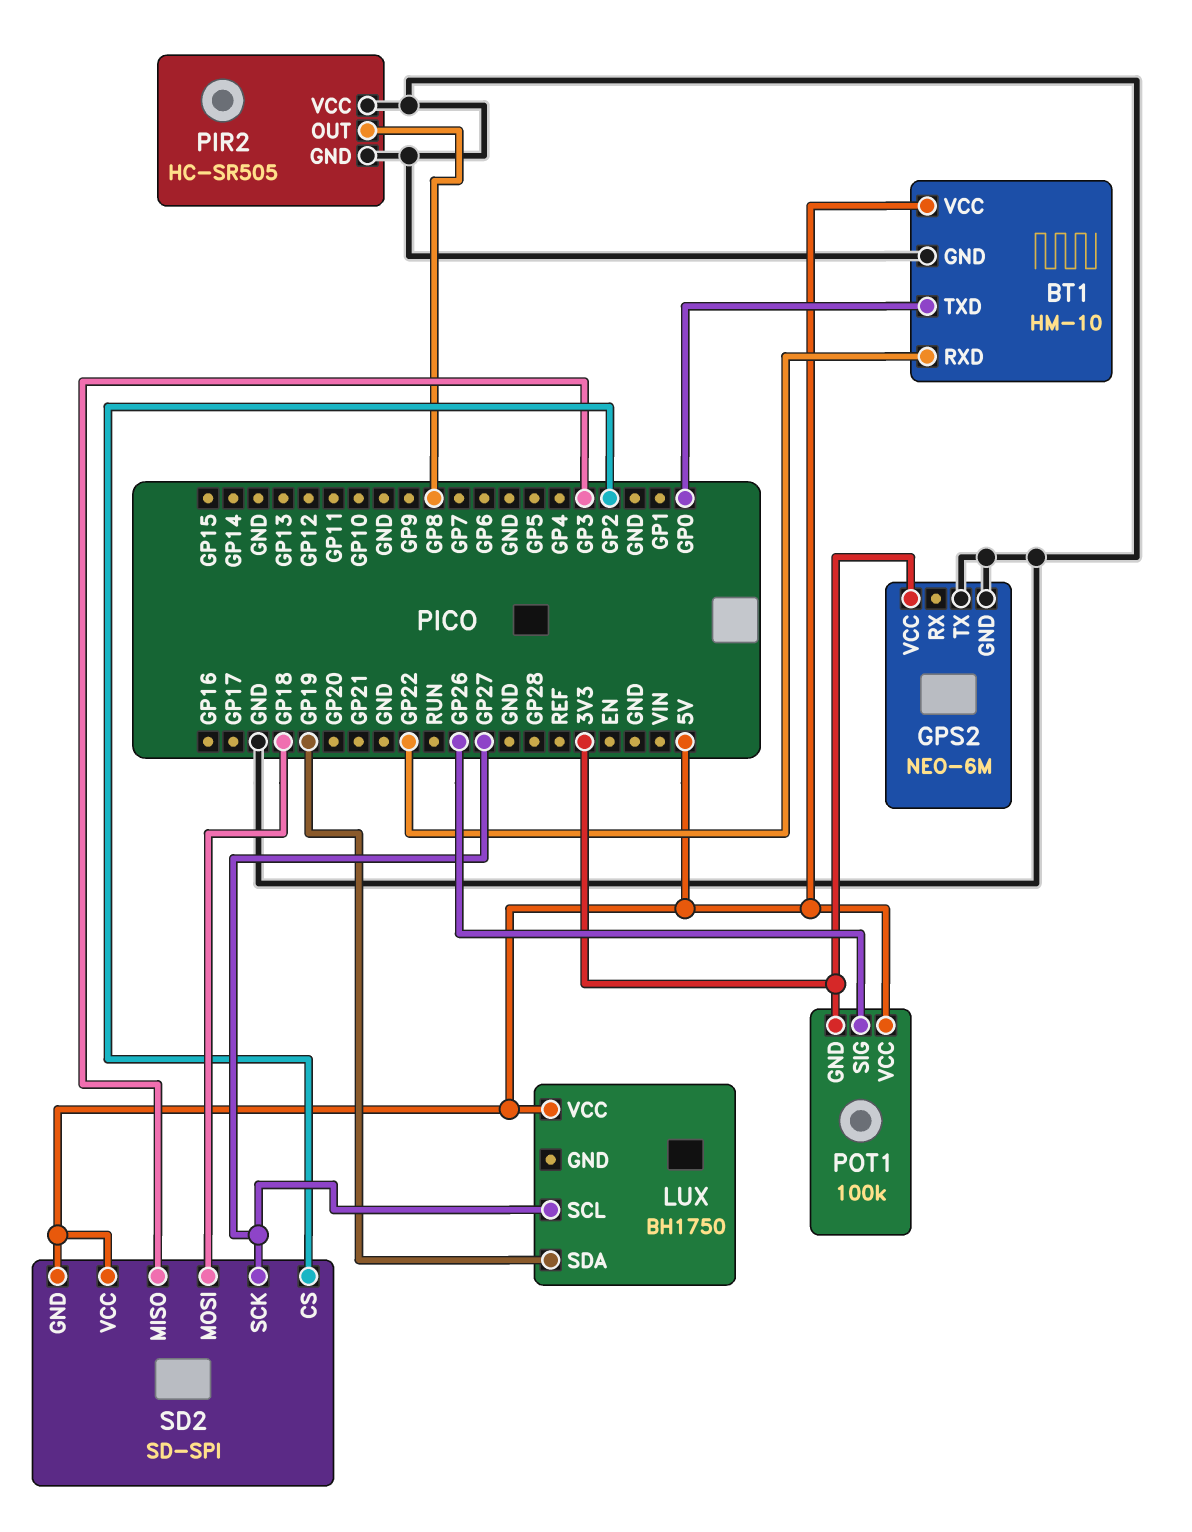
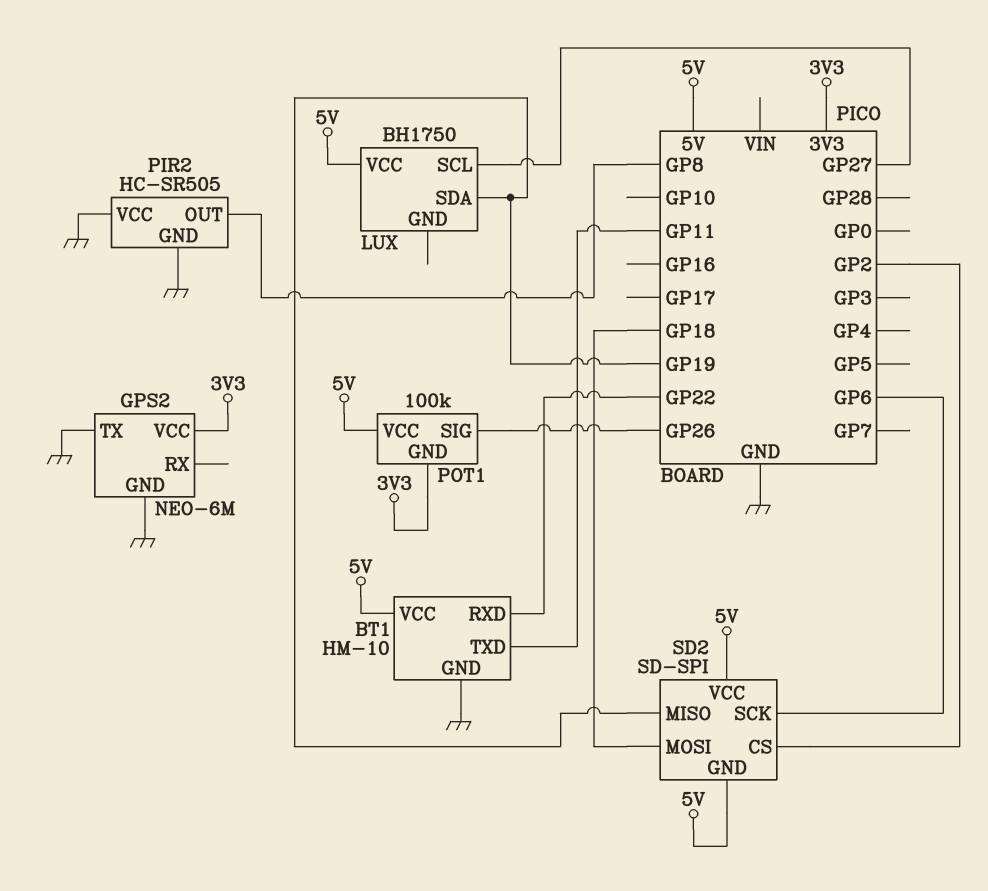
BT1 pin TXD: GP0 -> GP11
SD2 pin MISO: GP3 -> GP19
SD2 pin SCK: GP27 -> GP6

